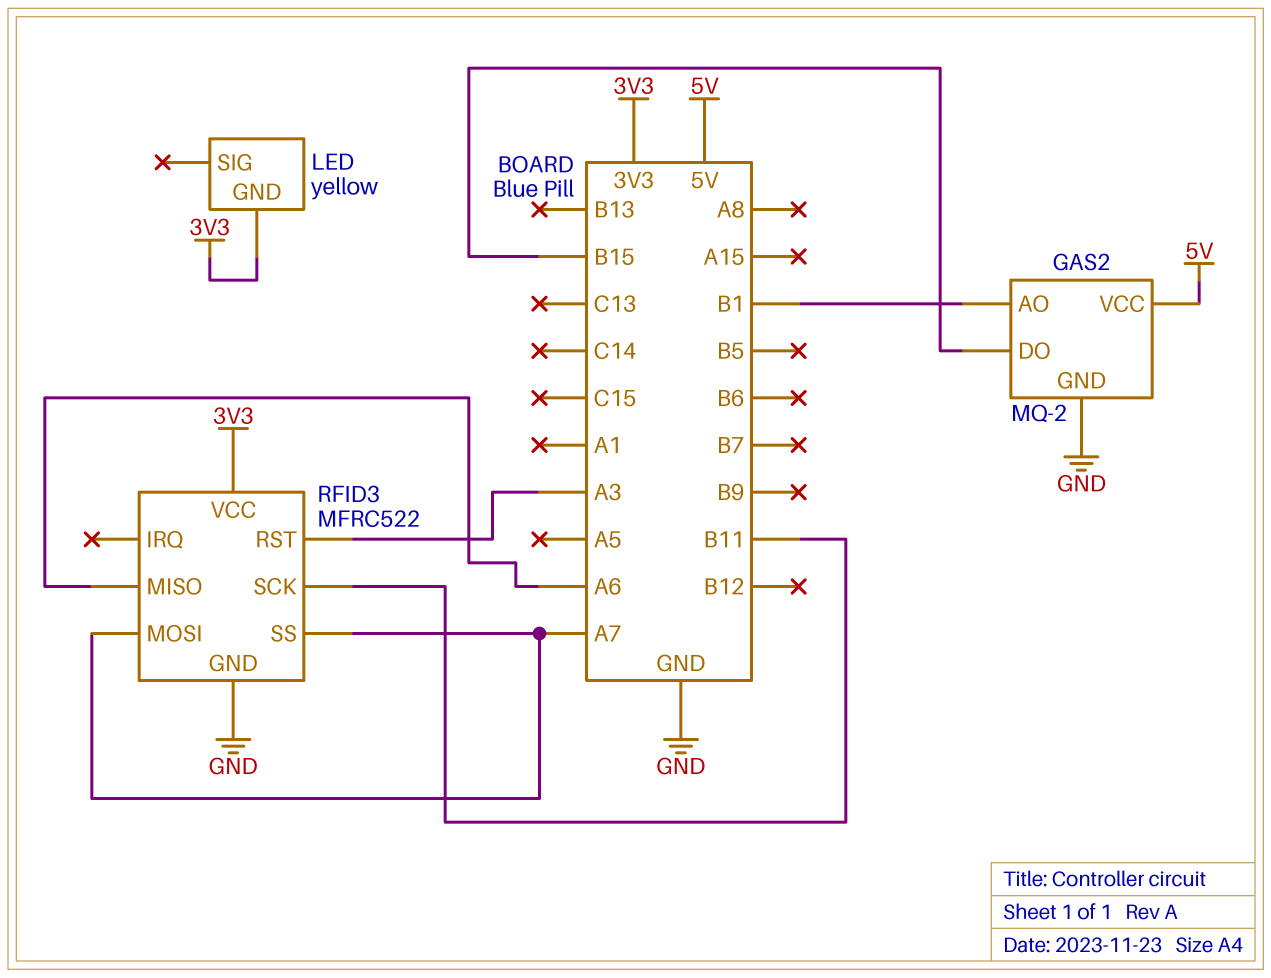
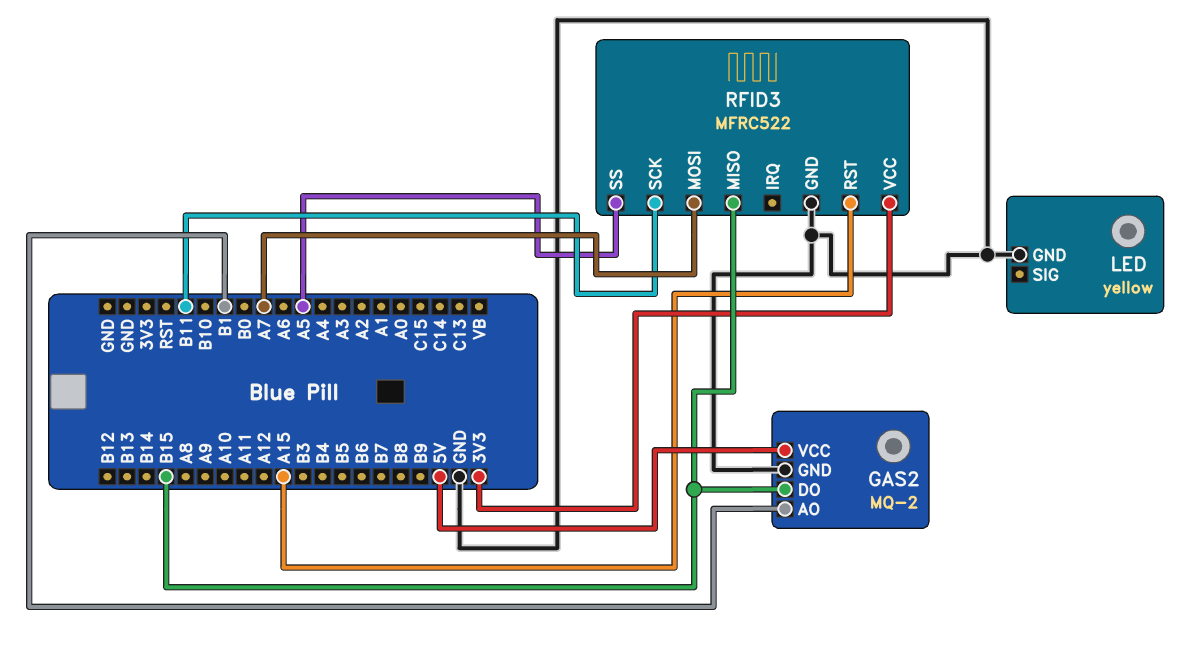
LED pin GND: 3V3 -> GND
RFID3 pin MISO: A6 -> B15
RFID3 pin RST: A3 -> A15
RFID3 pin SS: A7 -> A5

